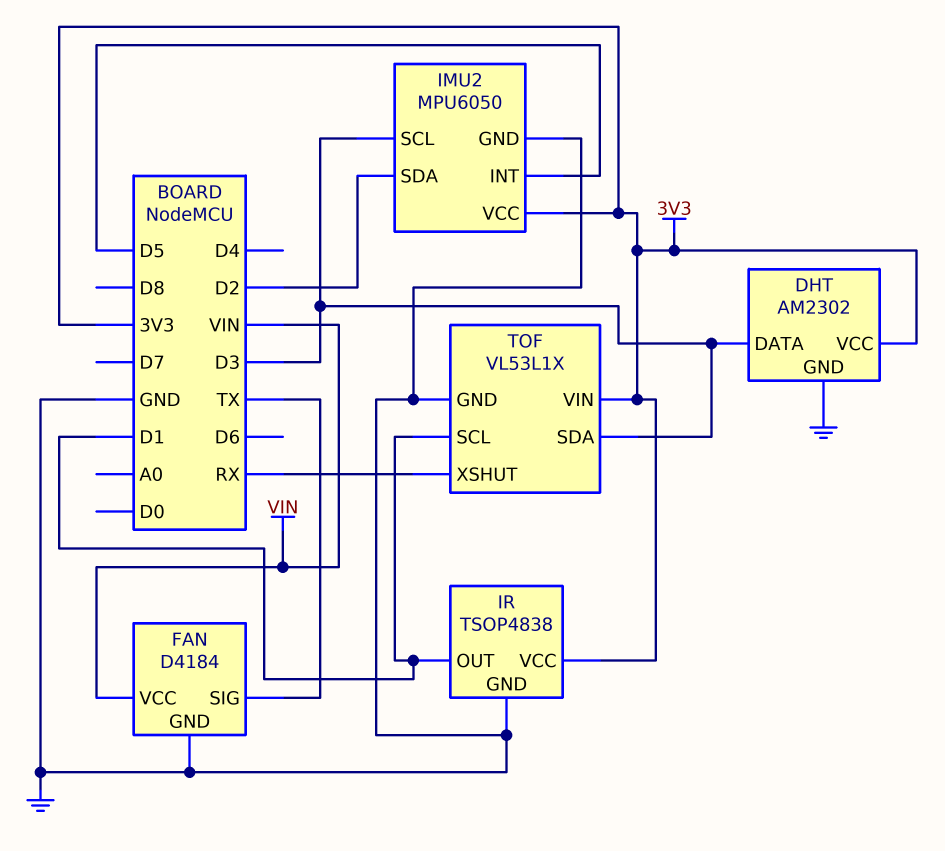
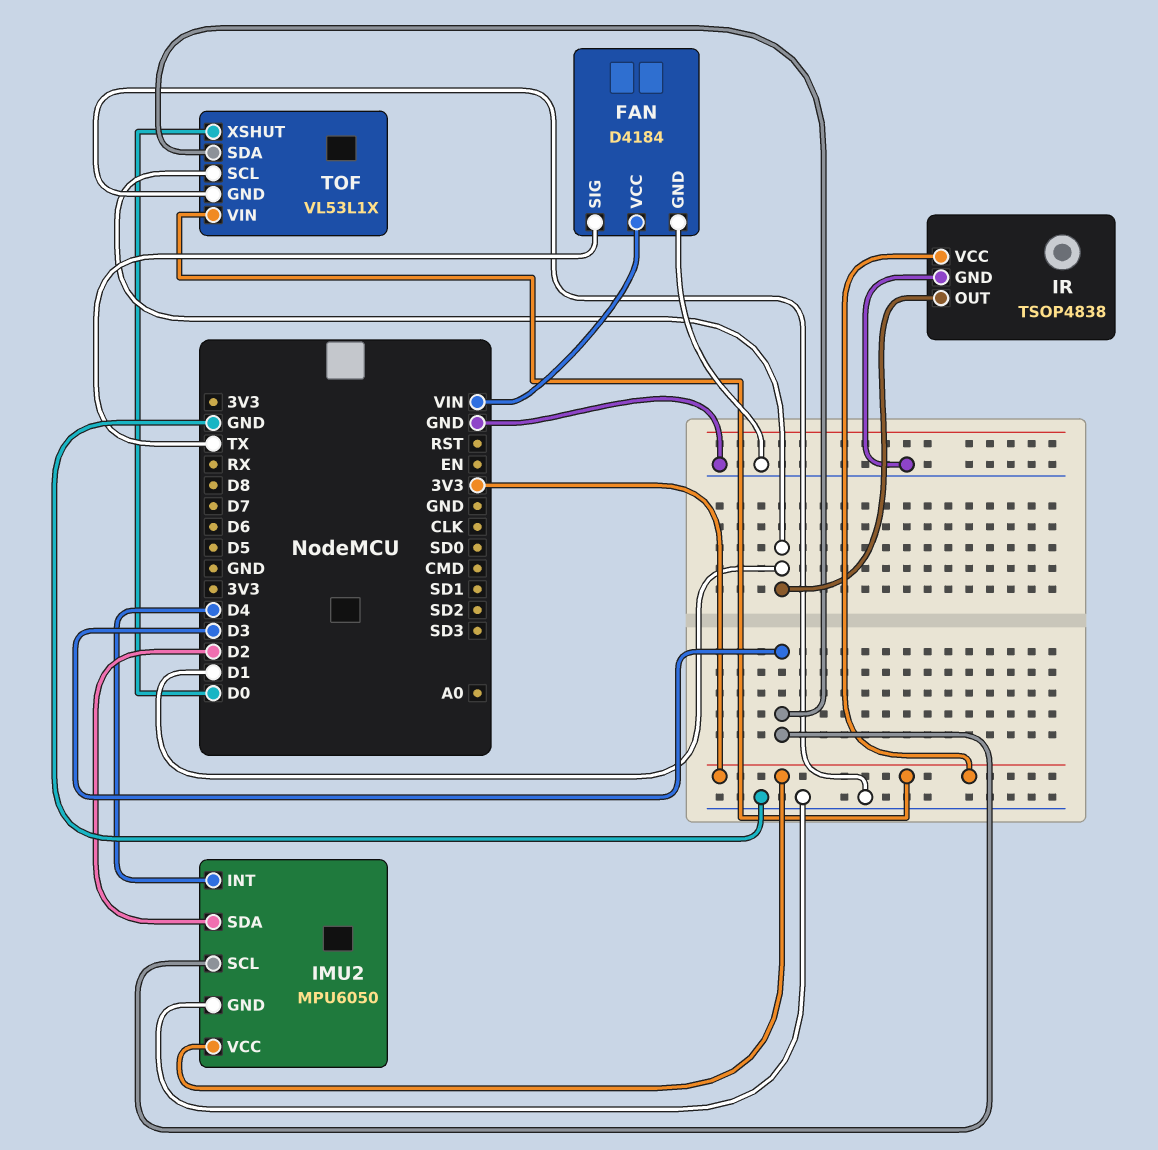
DHT: AM2302 -> none
DHT pin DATA: D3 -> none
DHT pin GND: GND -> none
DHT pin VCC: 3V3 -> none
IMU2 pin INT: D5 -> D4
TOF pin XSHUT: RX -> D0

